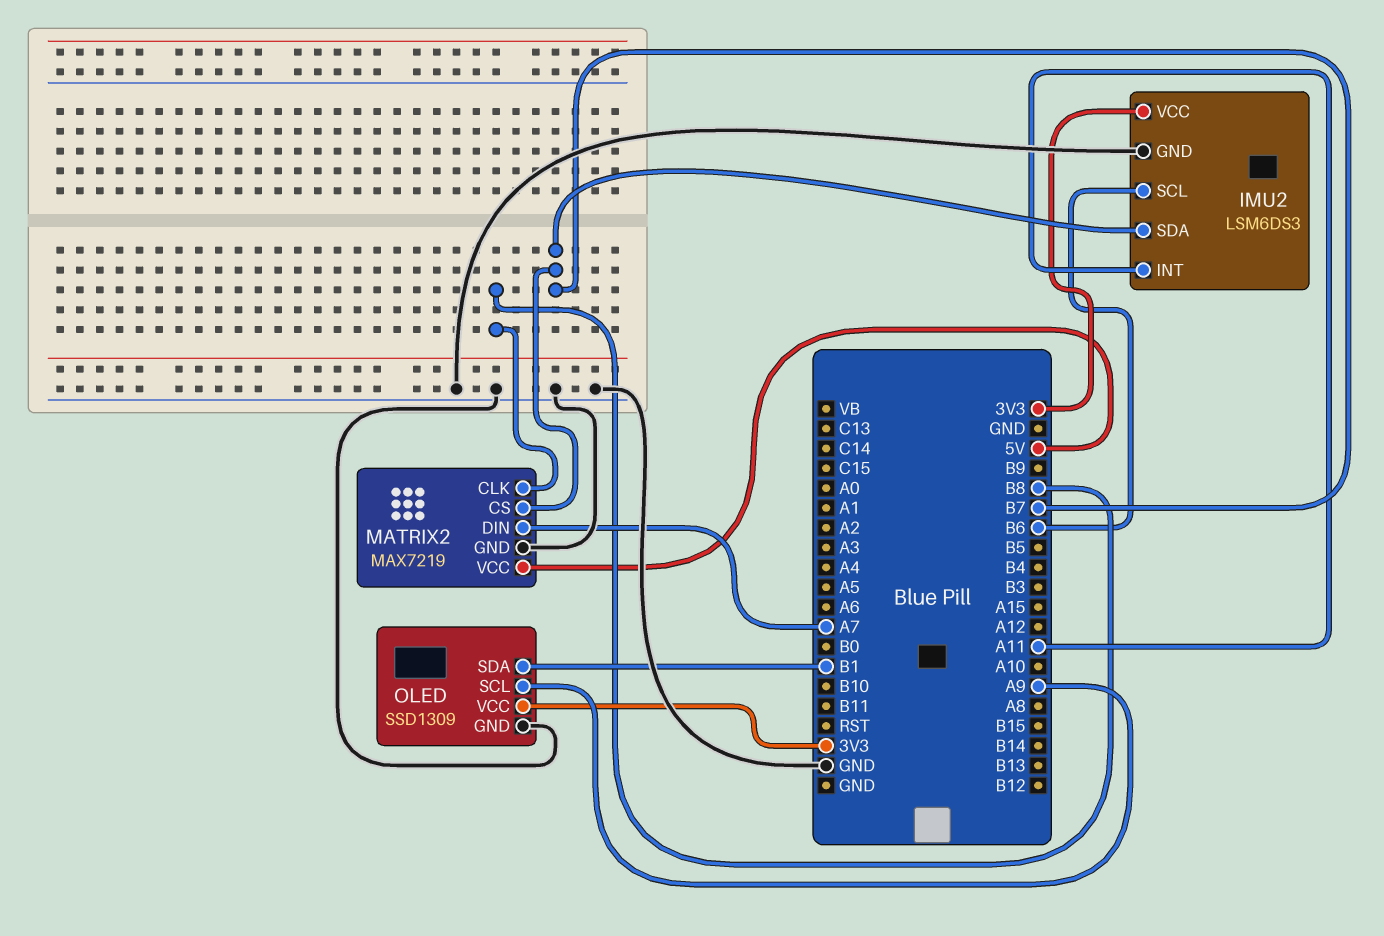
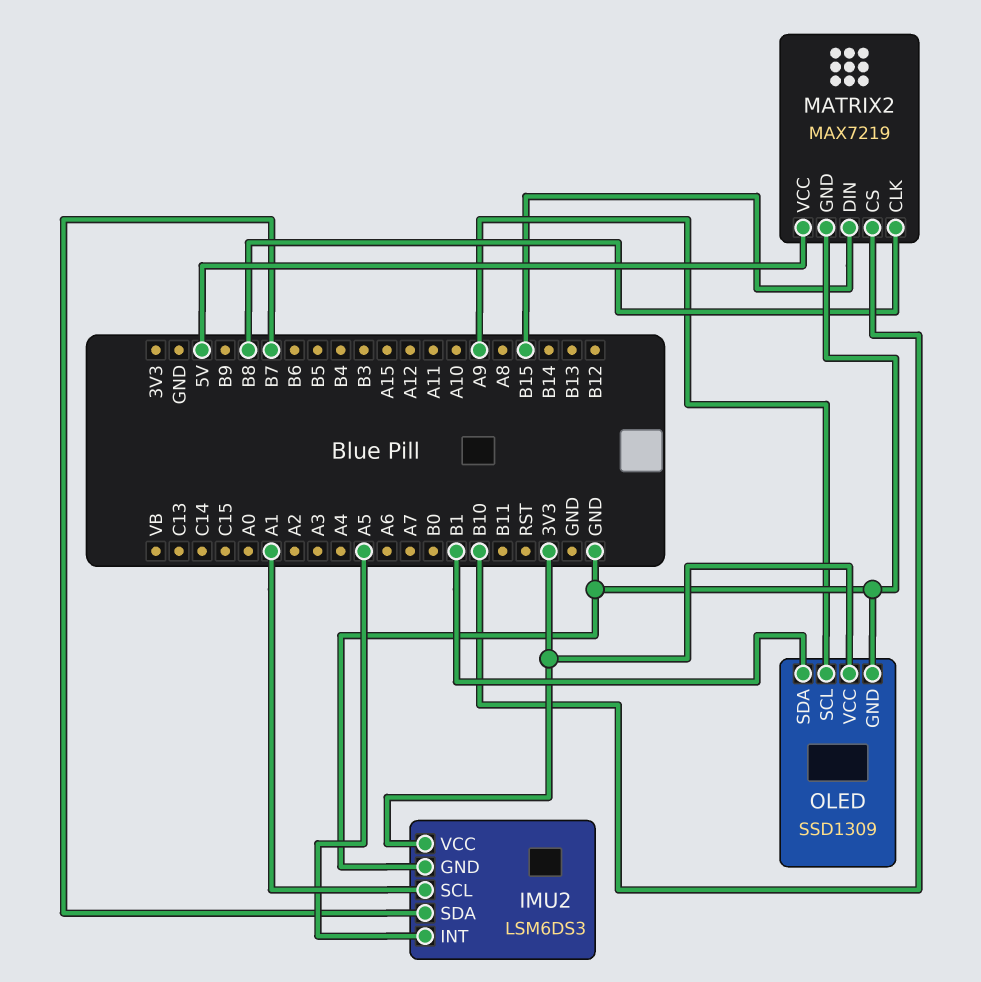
IMU2 pin INT: A11 -> A5
IMU2 pin SCL: B6 -> A1
MATRIX2 pin CS: B7 -> B10
MATRIX2 pin DIN: A7 -> B15

